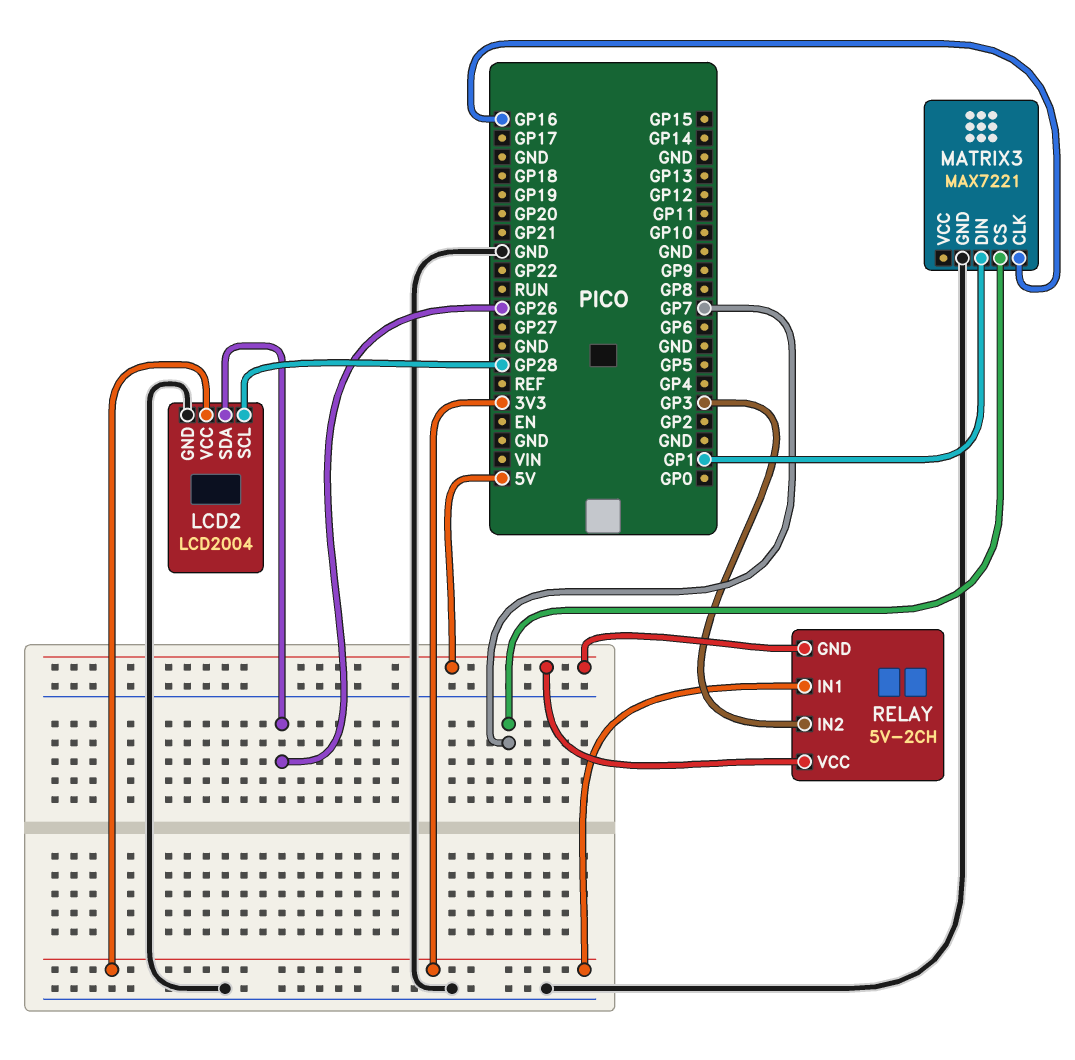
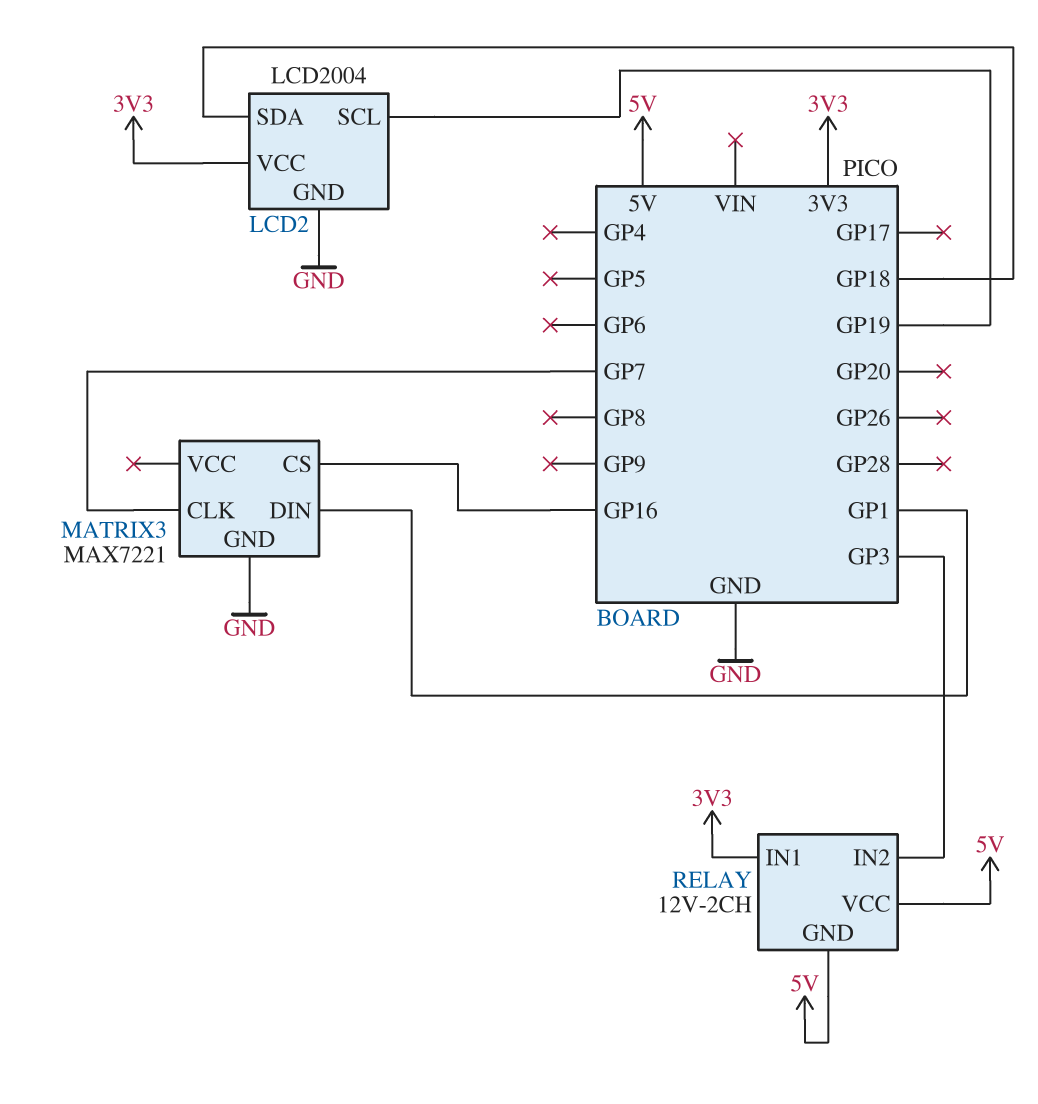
LCD2 pin SCL: GP28 -> GP19
LCD2 pin SDA: GP26 -> GP18
MATRIX3 pin CLK: GP16 -> GP7
MATRIX3 pin CS: GP7 -> GP16
RELAY: 5V-2CH -> 12V-2CH

